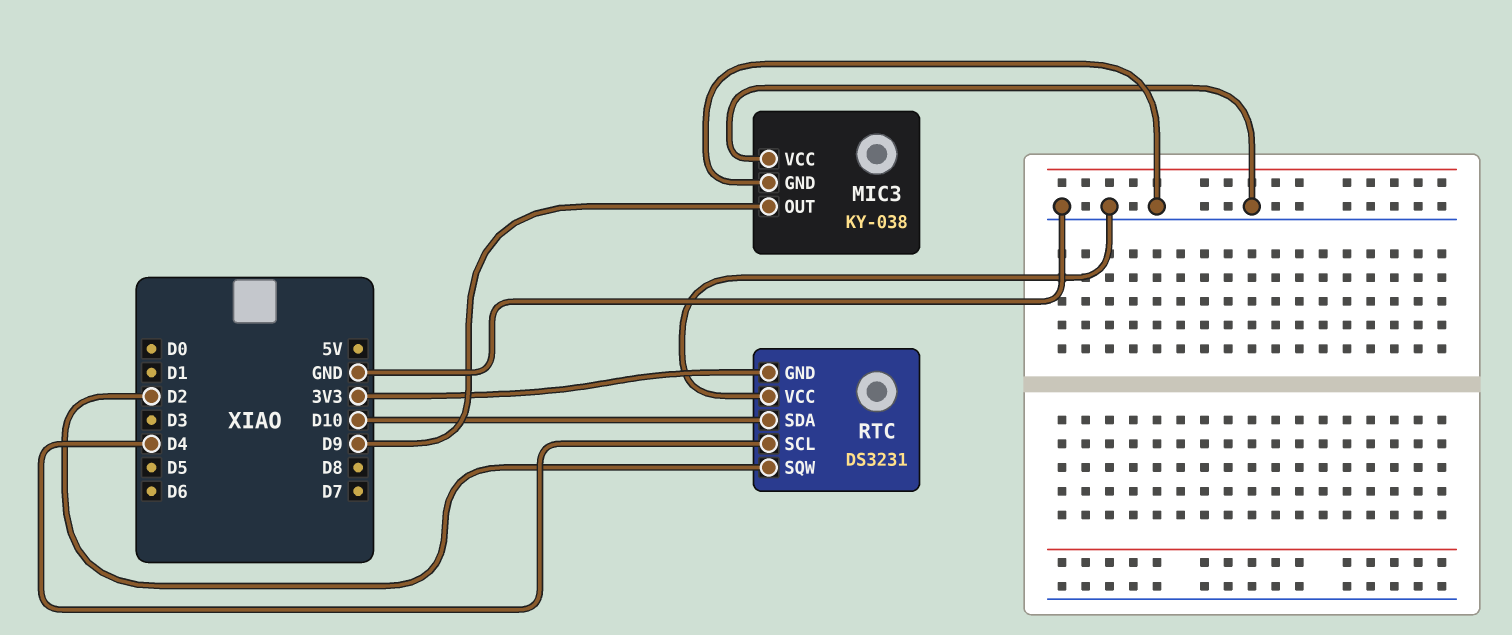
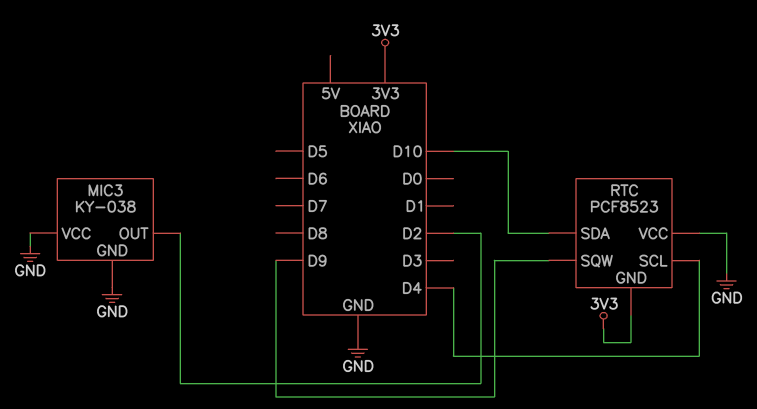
MIC3 pin OUT: D9 -> D2
RTC: DS3231 -> PCF8523
RTC pin SQW: D2 -> D9

